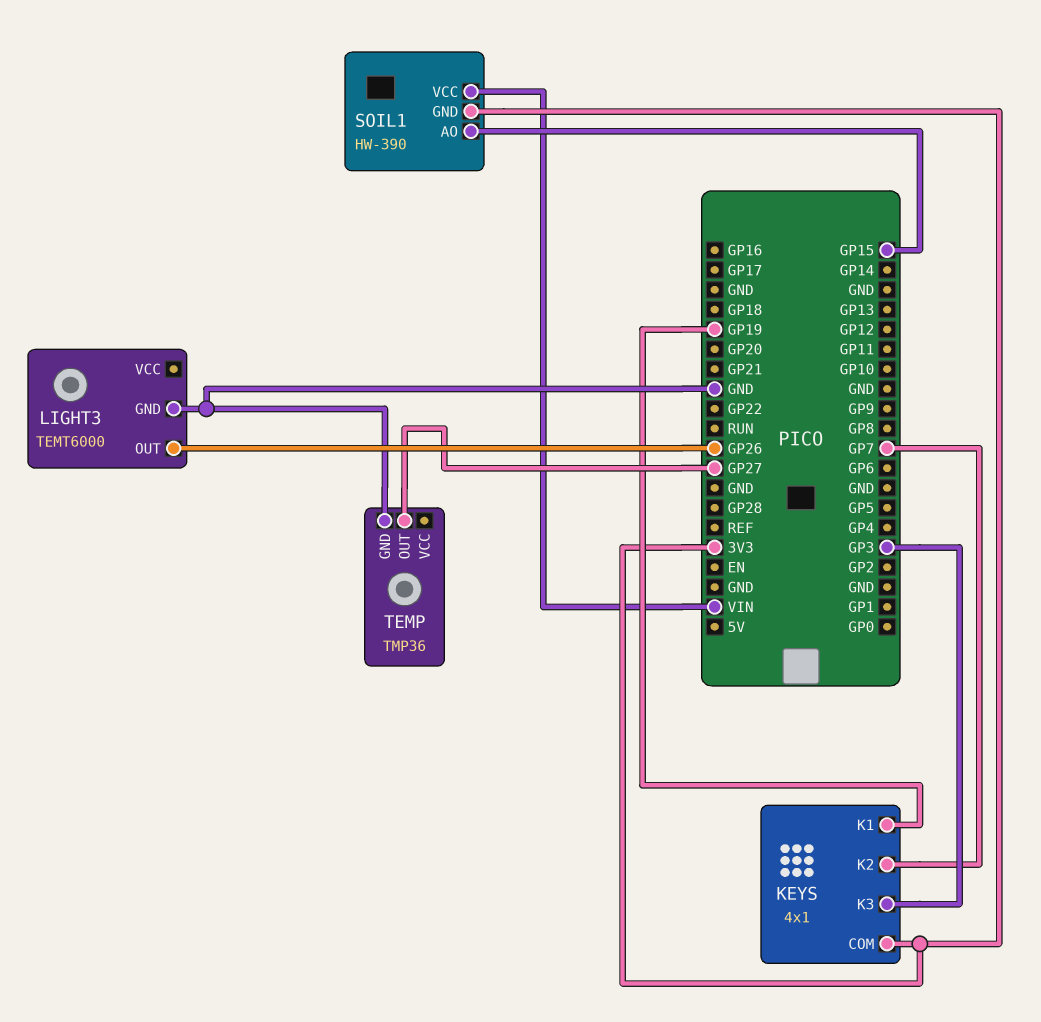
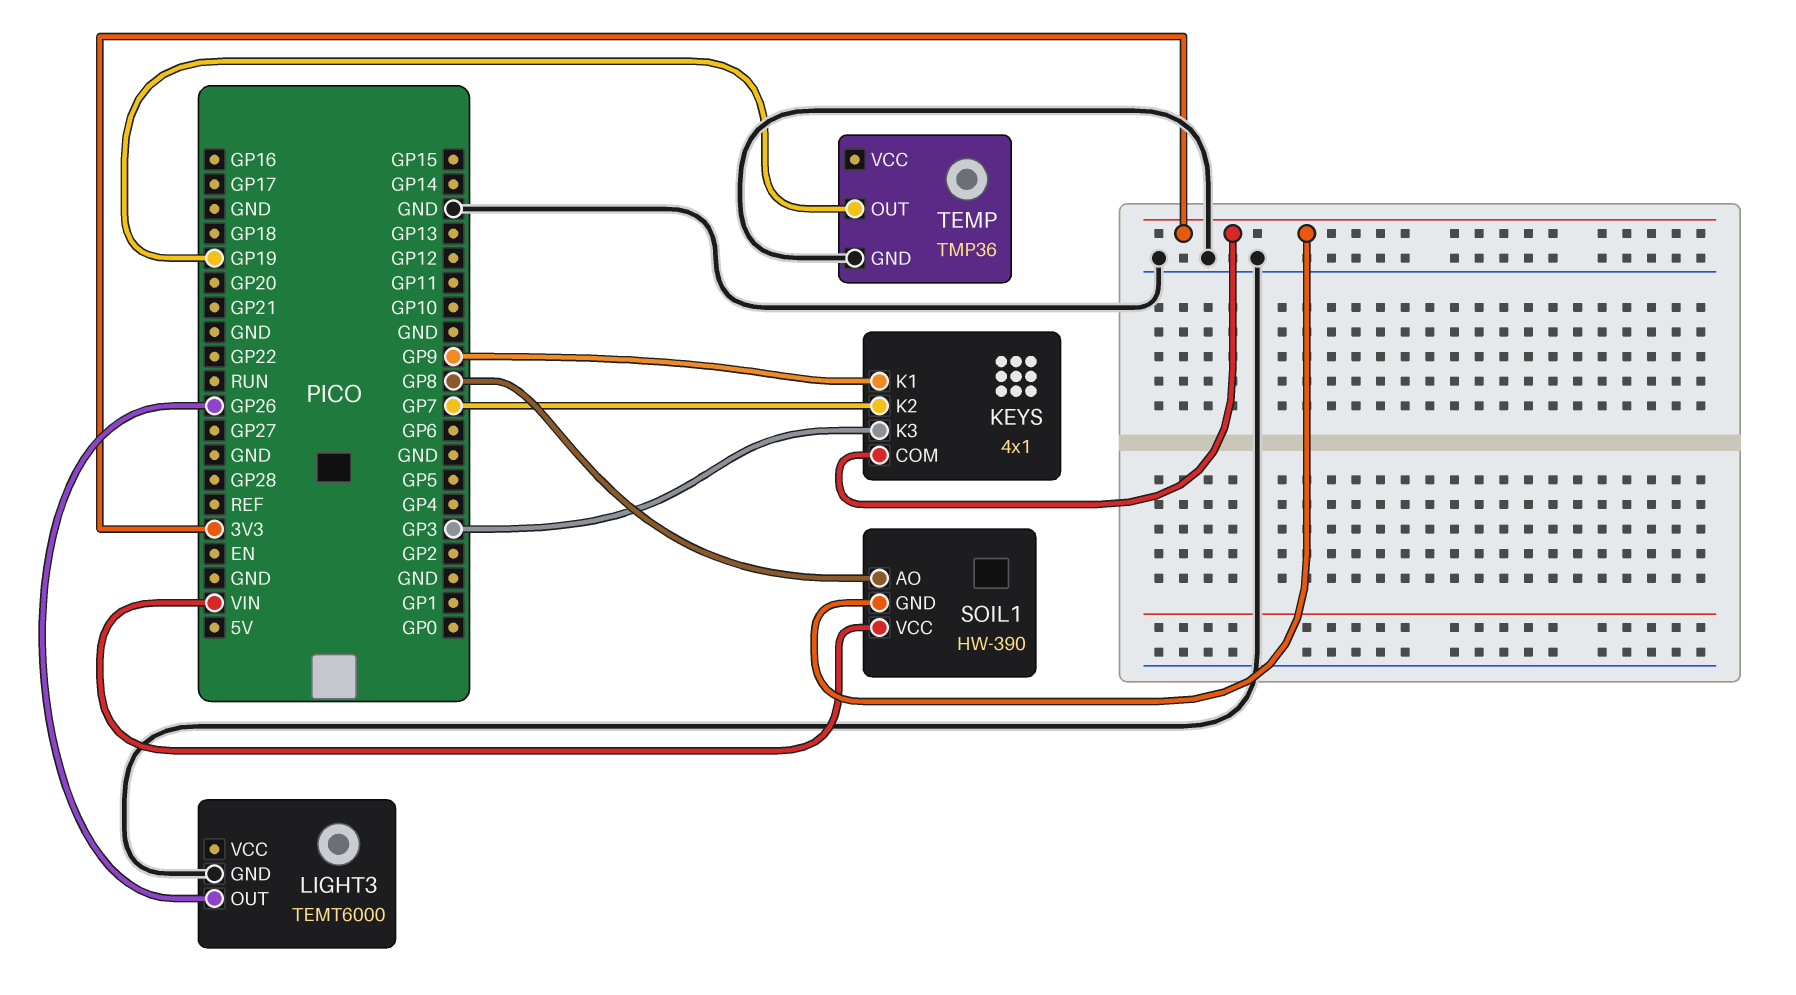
KEYS pin K1: GP19 -> GP9
SOIL1 pin AO: GP15 -> GP8
TEMP pin OUT: GP27 -> GP19

